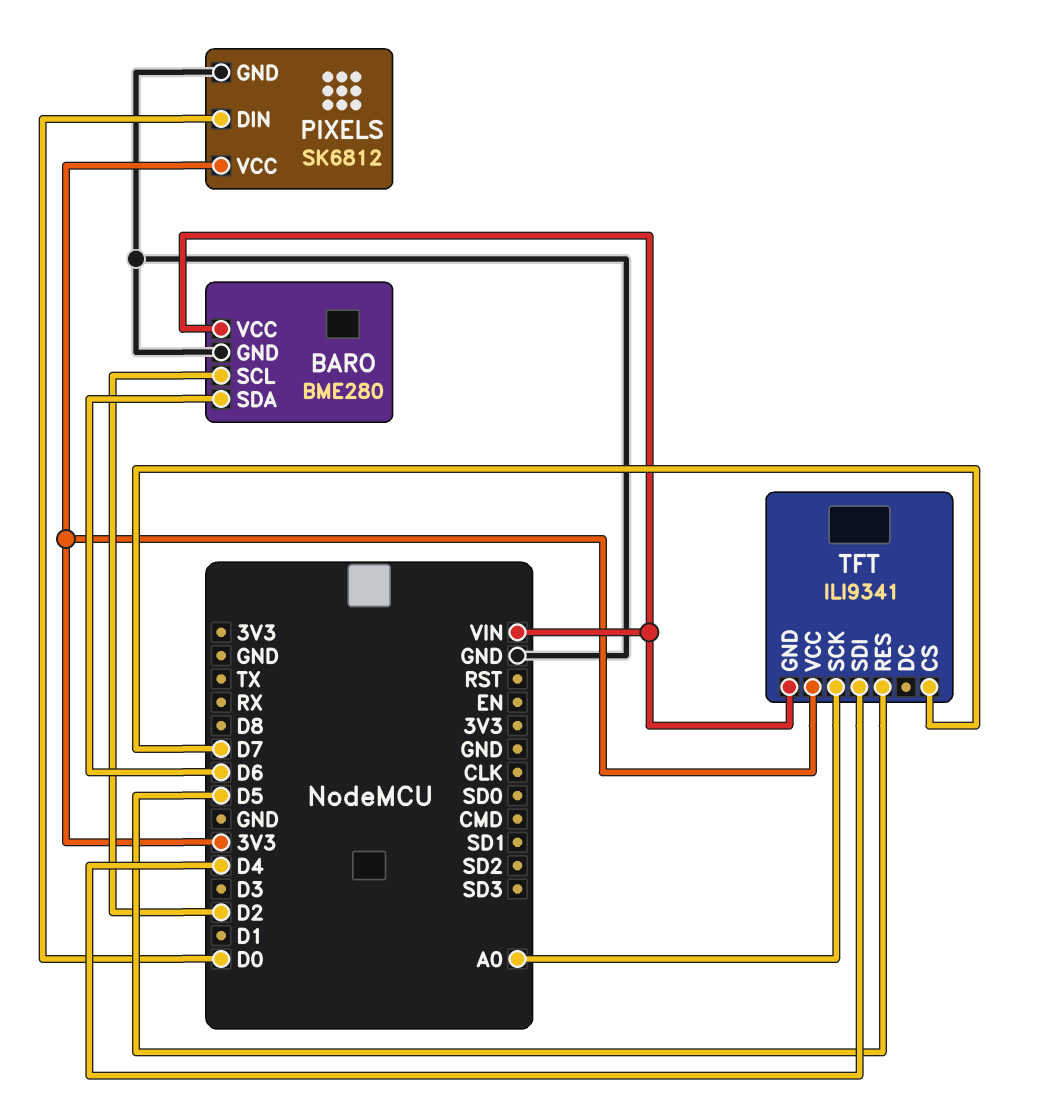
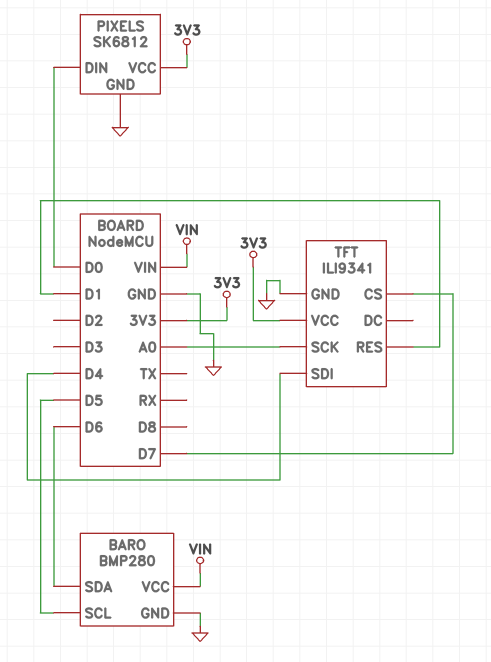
BARO: BME280 -> BMP280
BARO pin SCL: D2 -> D5
TFT pin GND: VIN -> GND
TFT pin RES: D5 -> D1

